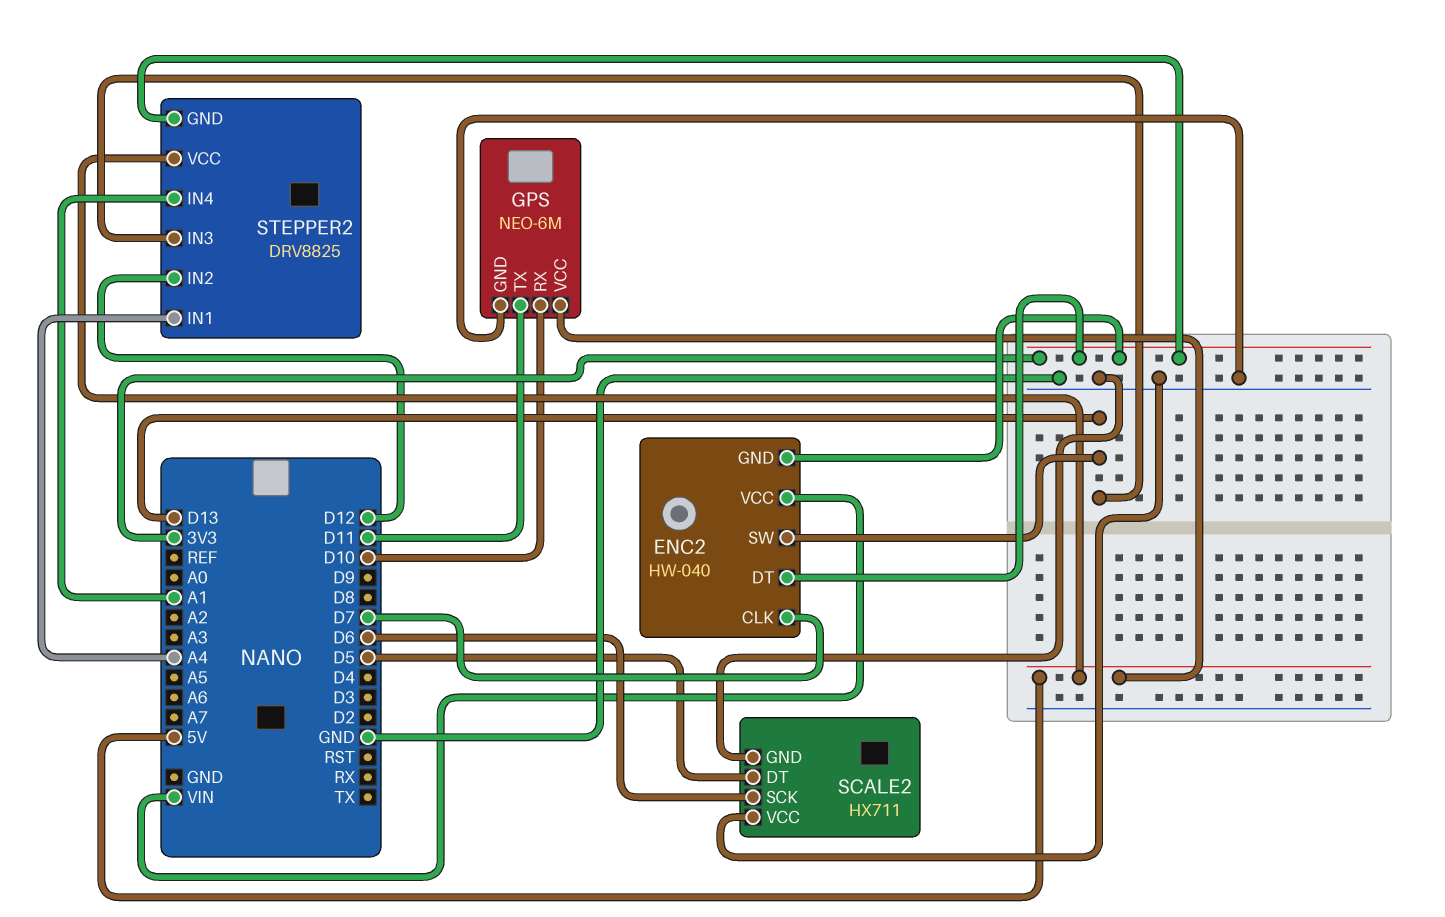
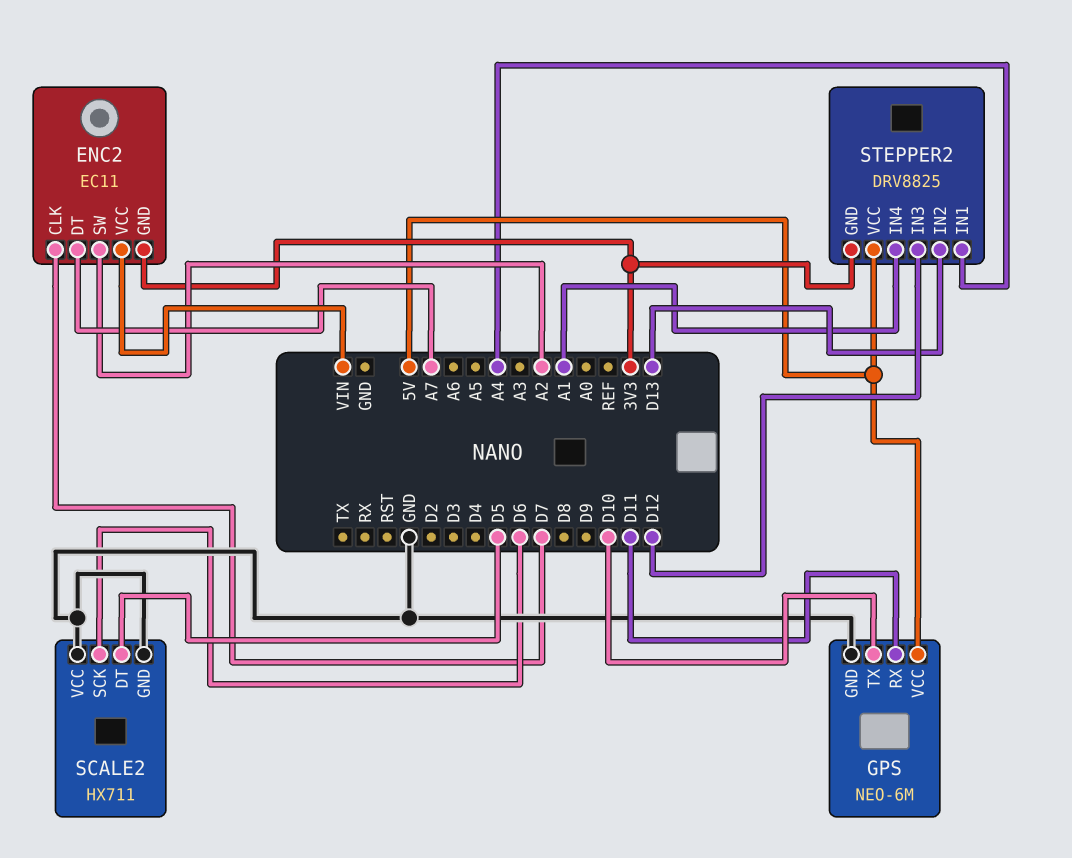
ENC2: HW-040 -> EC11
ENC2 pin DT: 3V3 -> A7
ENC2 pin SW: D13 -> A2
GPS pin RX: D10 -> D11
GPS pin TX: D11 -> D10
STEPPER2 pin IN2: D12 -> D13
STEPPER2 pin IN3: D13 -> D12

